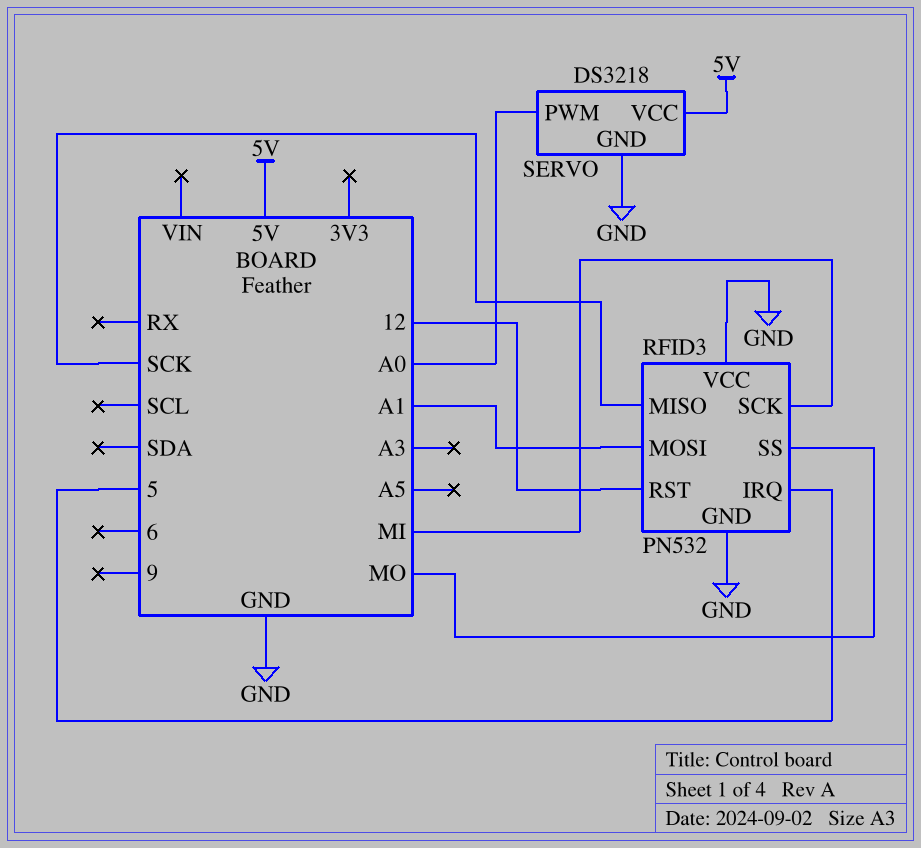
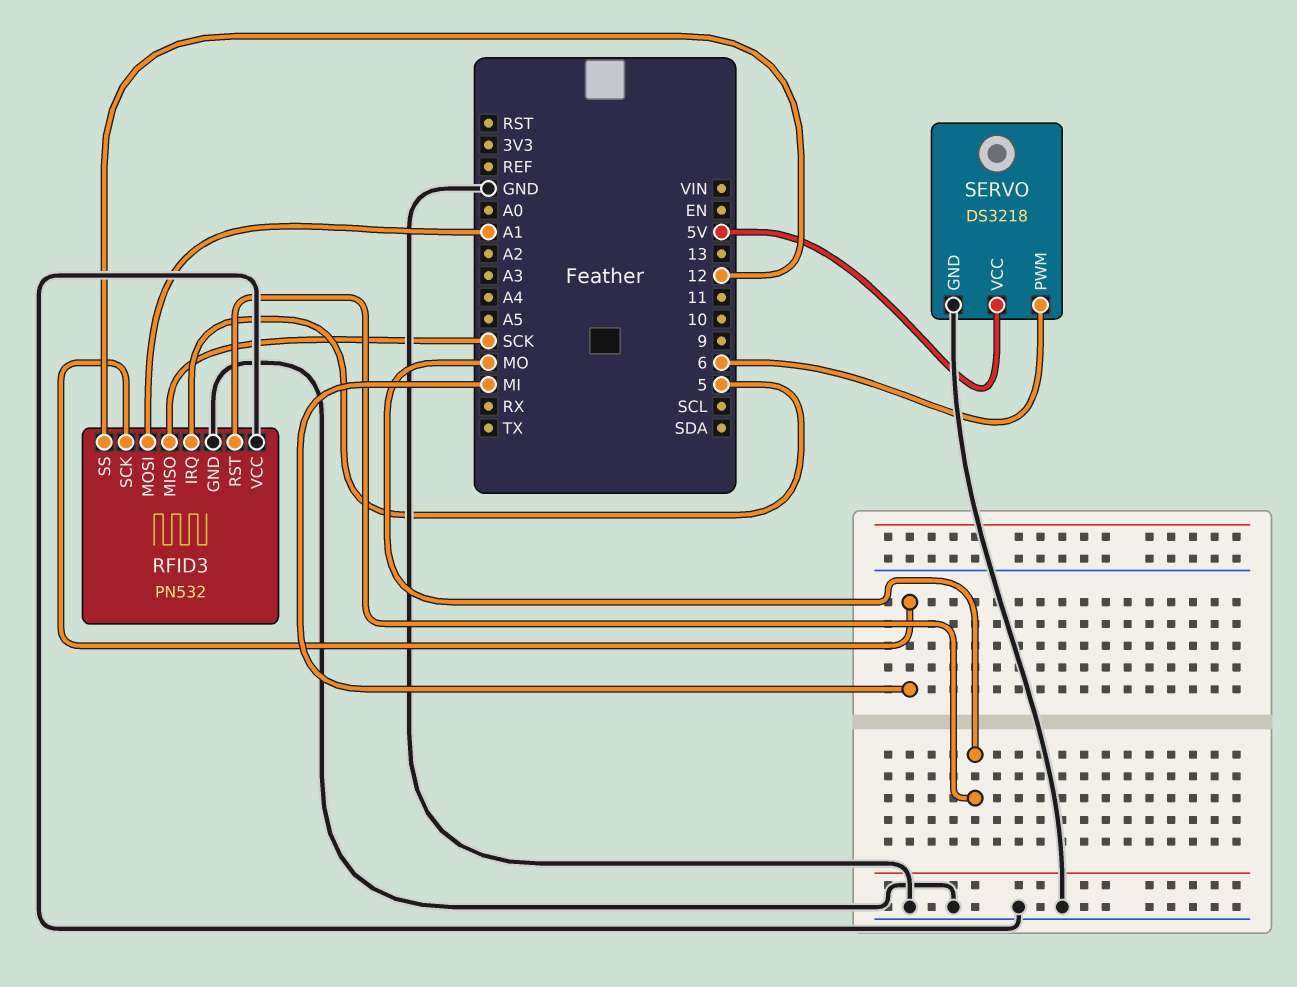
RFID3 pin RST: 12 -> MO
RFID3 pin SS: MO -> 12
SERVO pin PWM: A0 -> 6

